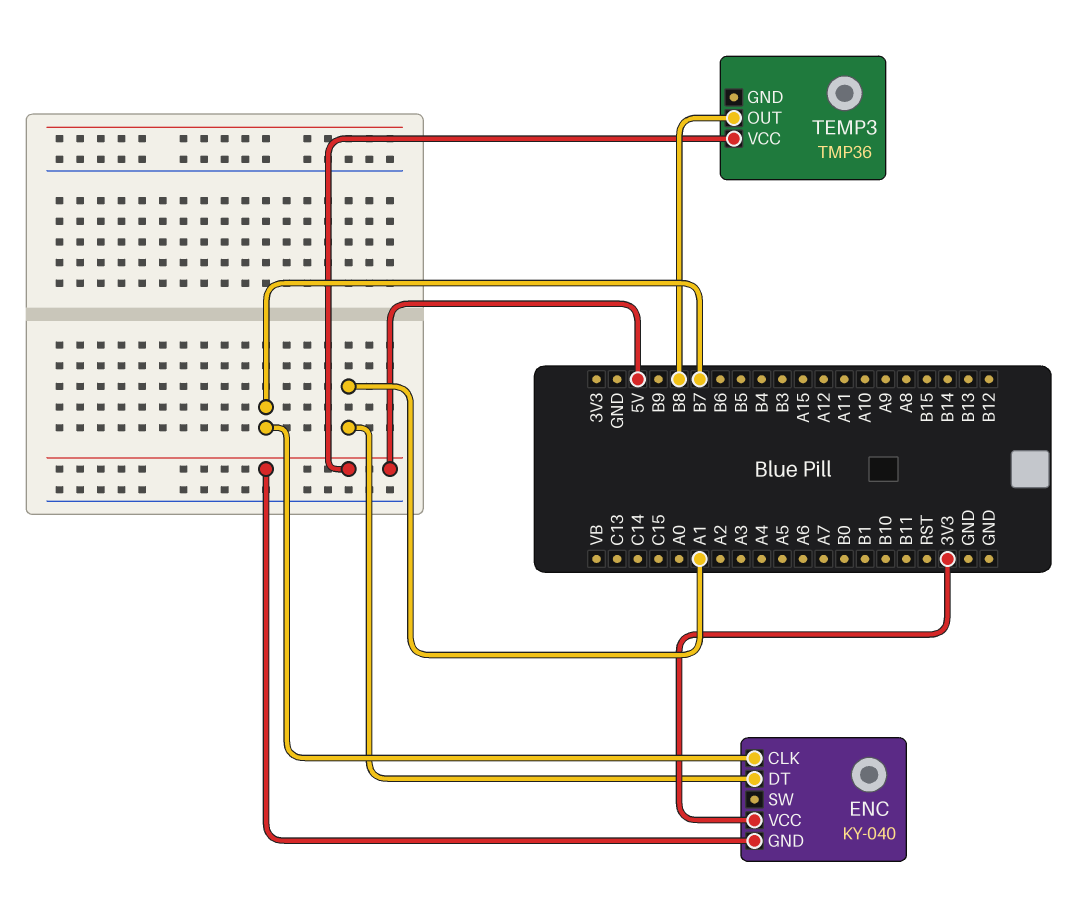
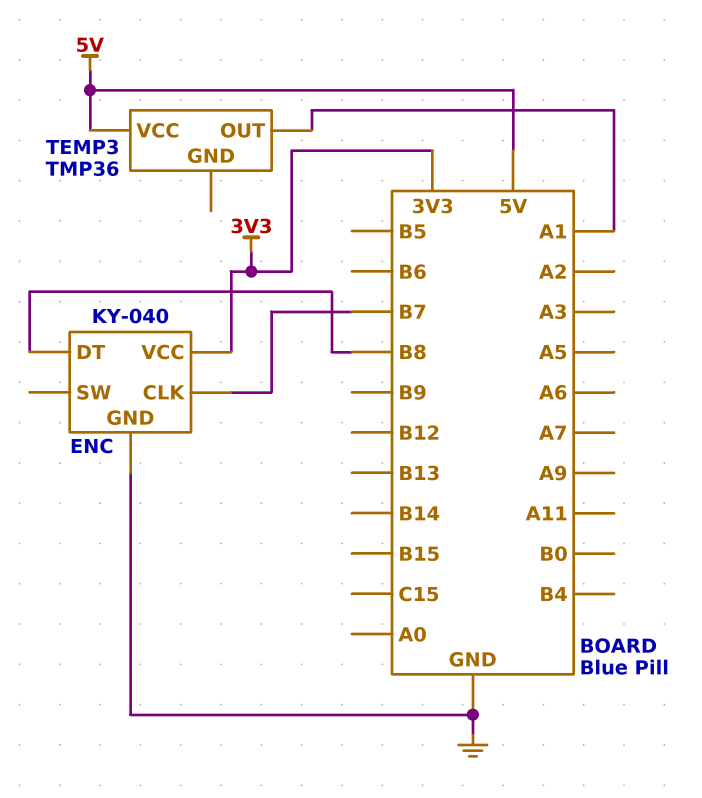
ENC pin DT: A1 -> B8
ENC pin GND: 5V -> GND
TEMP3 pin OUT: B8 -> A1

